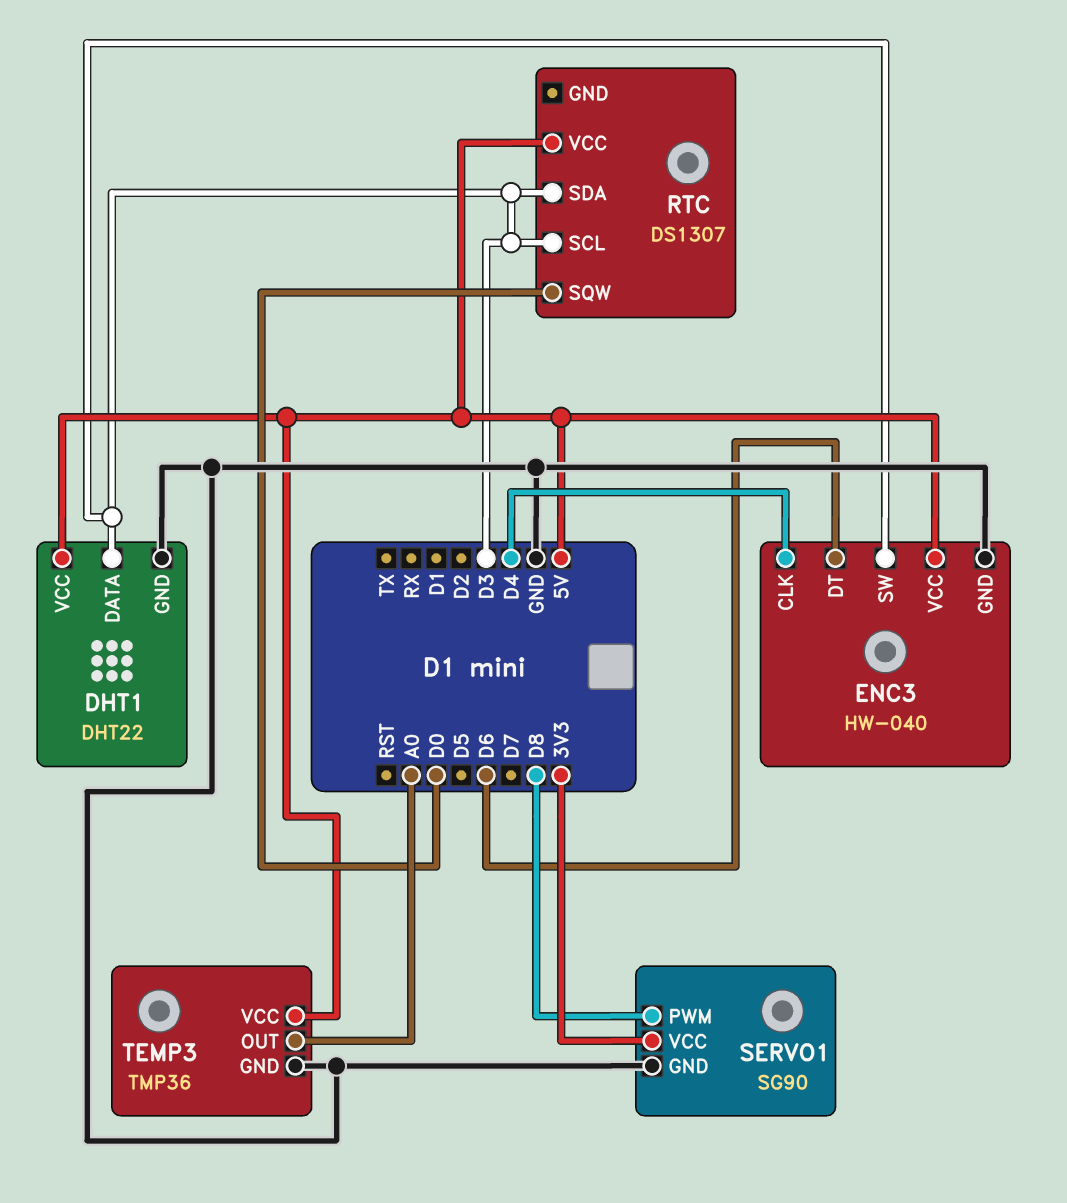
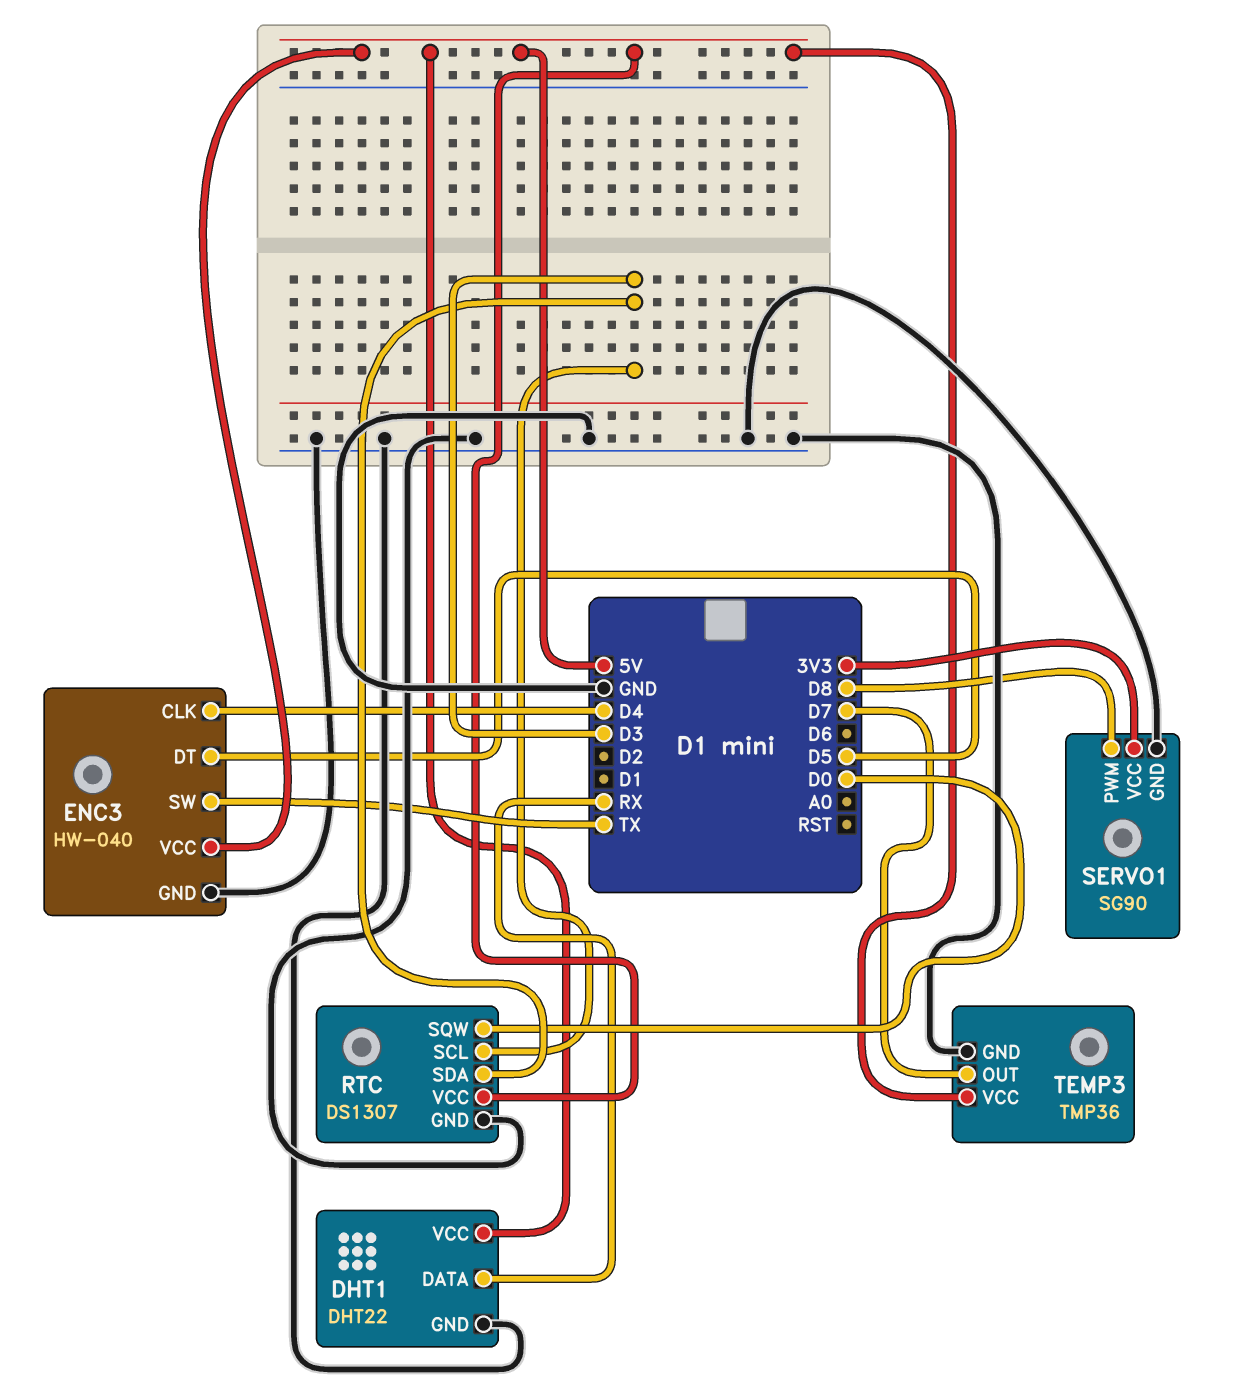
DHT1 pin DATA: D3 -> RX
ENC3 pin DT: D6 -> D5
ENC3 pin SW: D3 -> TX
RTC pin GND: none -> GND
TEMP3 pin OUT: A0 -> D7

